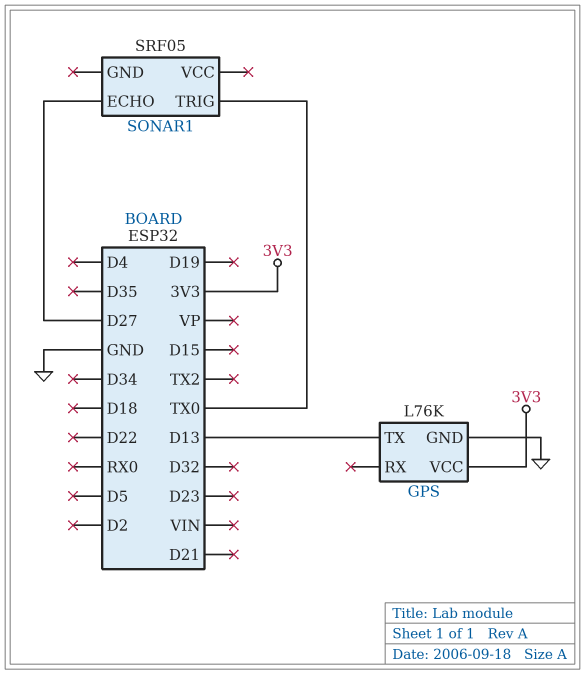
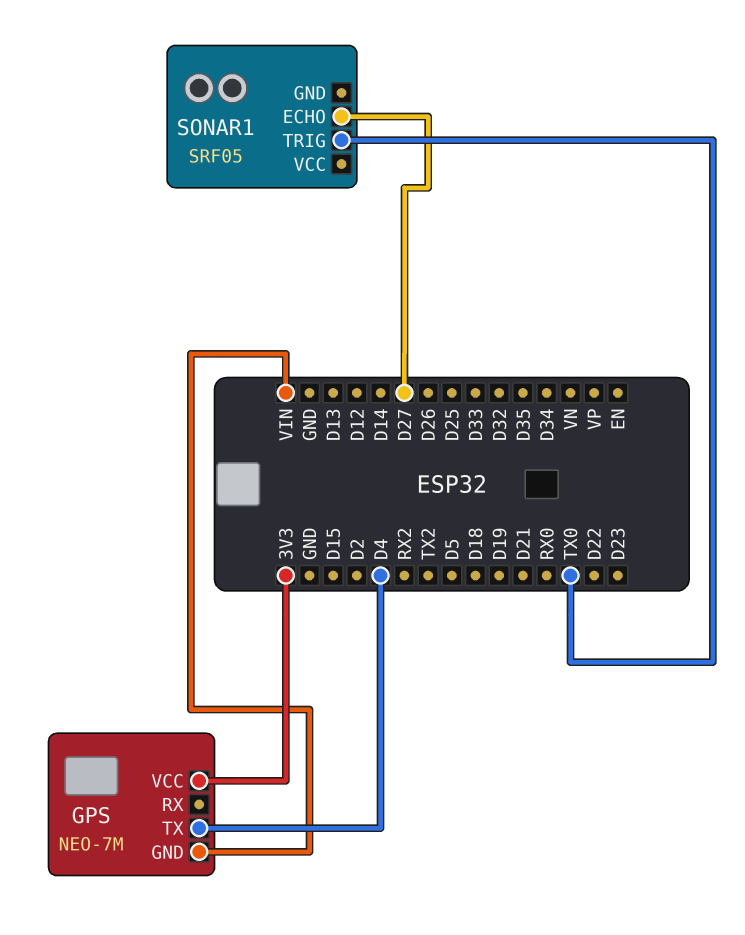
GPS: L76K -> NEO-7M
GPS pin GND: GND -> VIN
GPS pin TX: D13 -> D4

